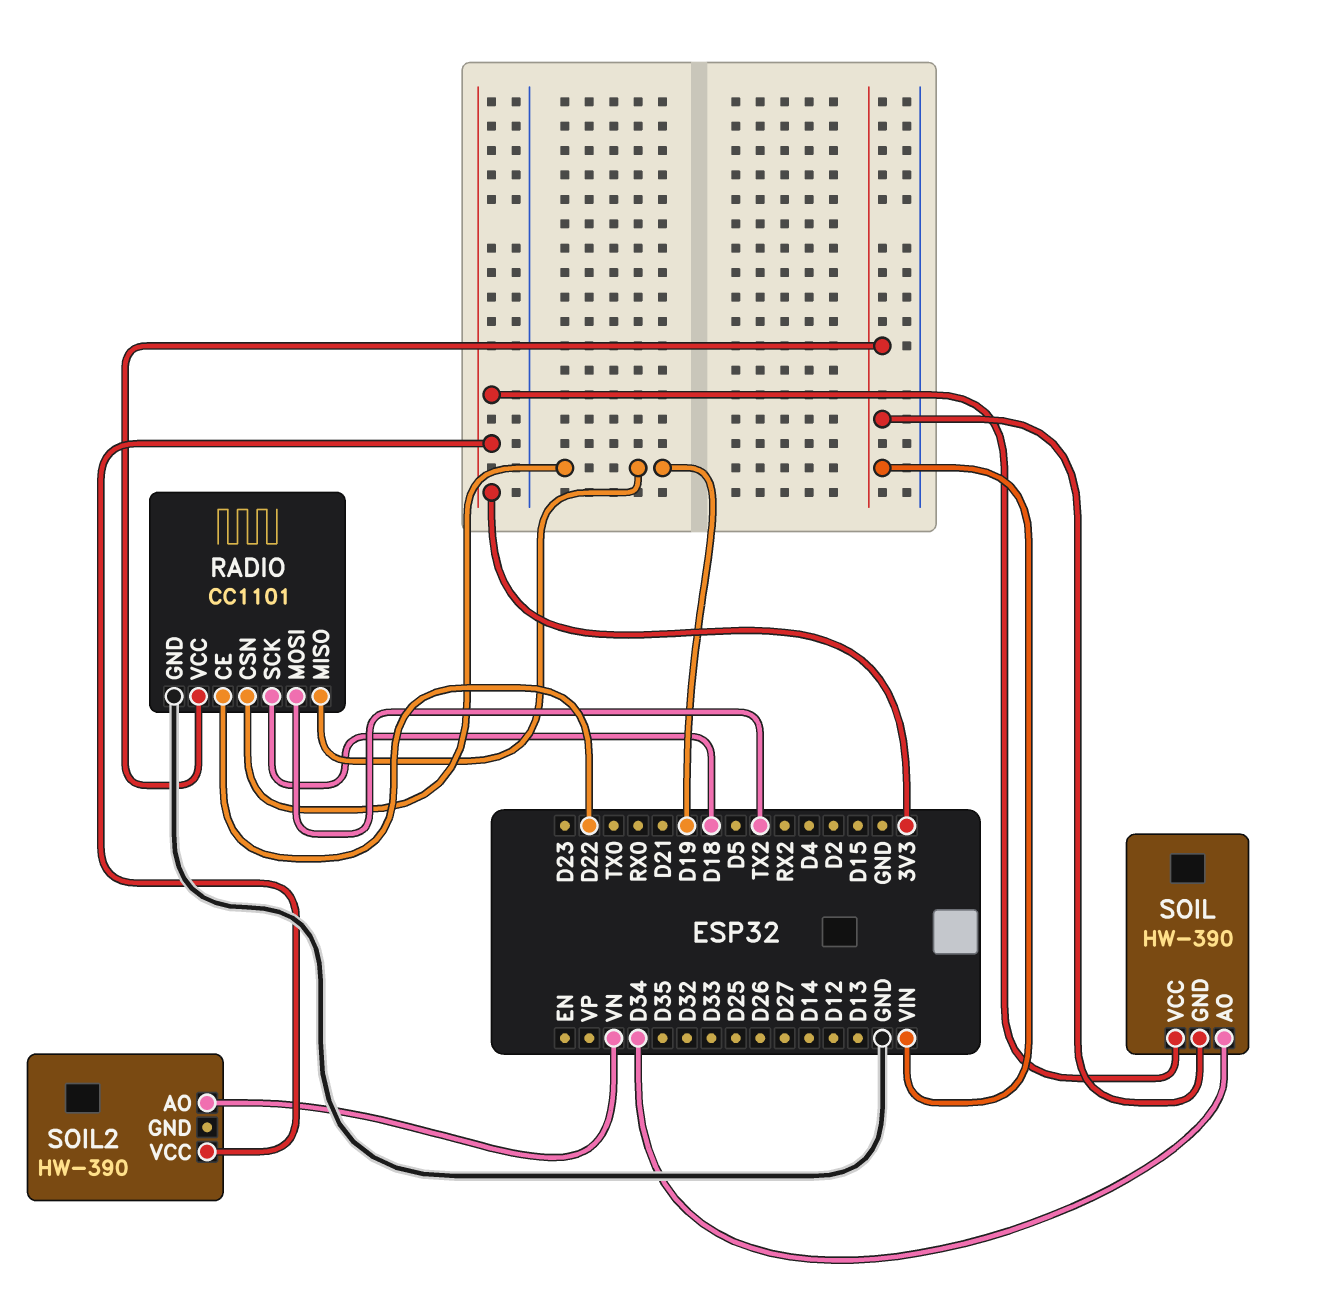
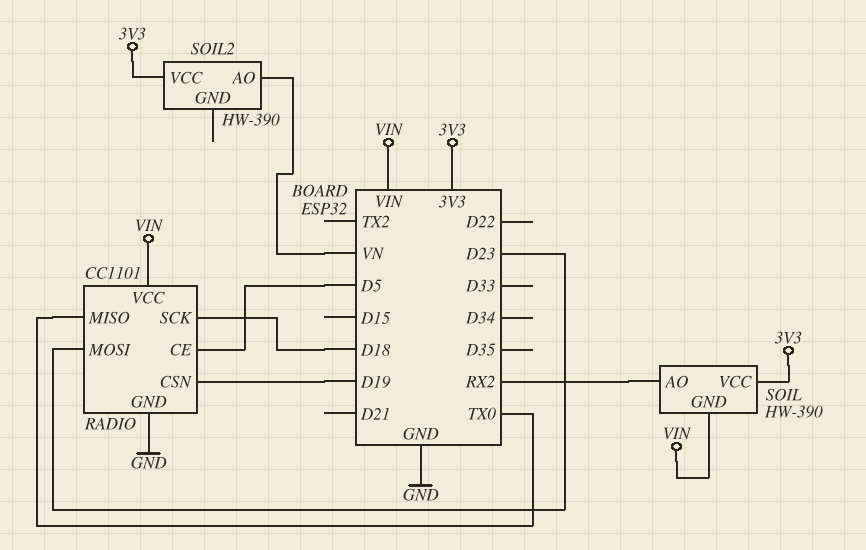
RADIO pin CE: D22 -> D5
RADIO pin MISO: D19 -> TX0
RADIO pin MOSI: TX2 -> D23
SOIL pin AO: D34 -> RX2

